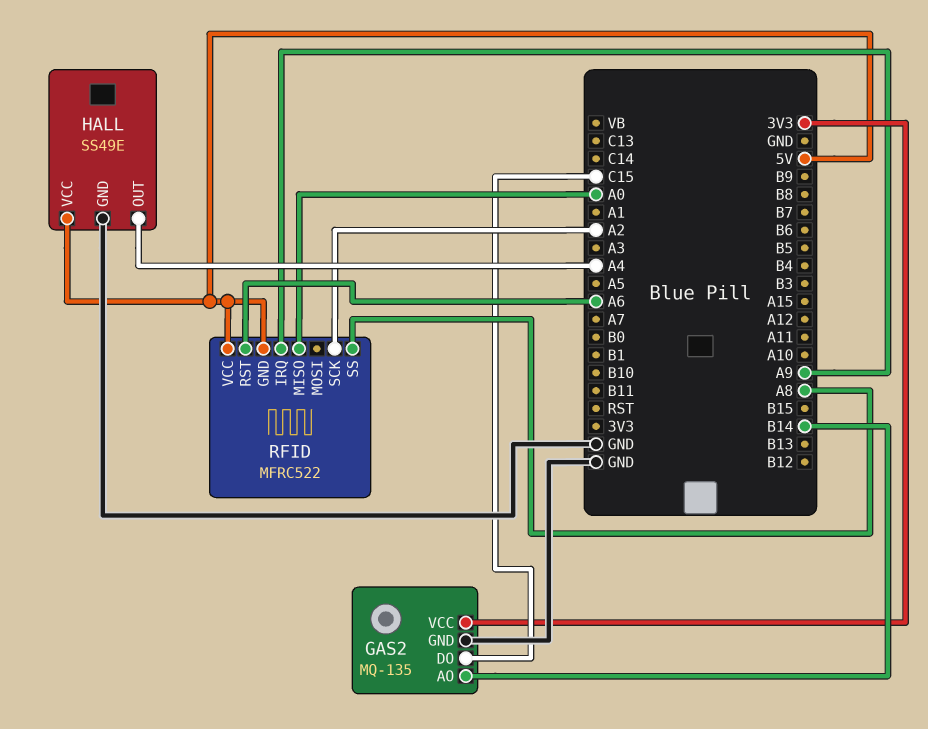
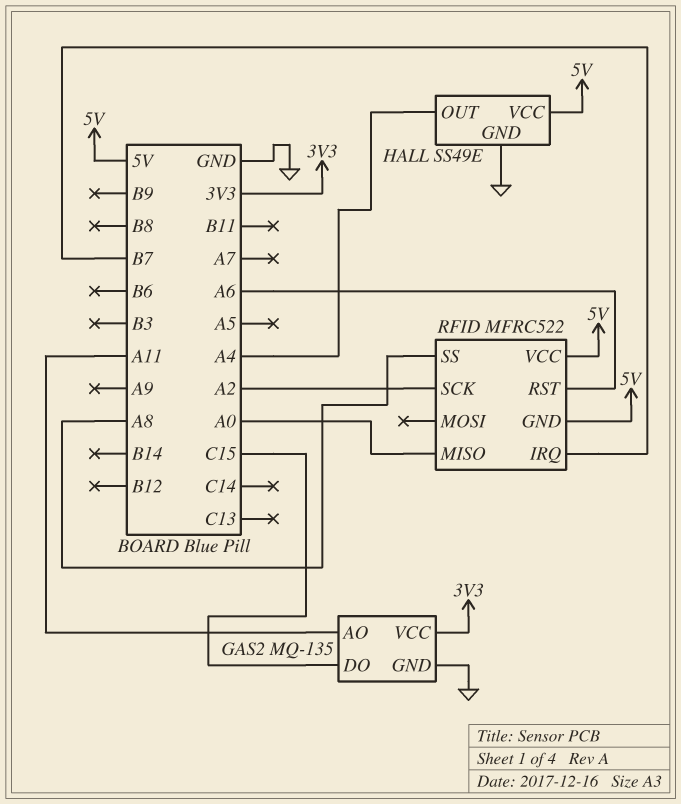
GAS2 pin AO: B14 -> A11
RFID pin IRQ: A9 -> B7

